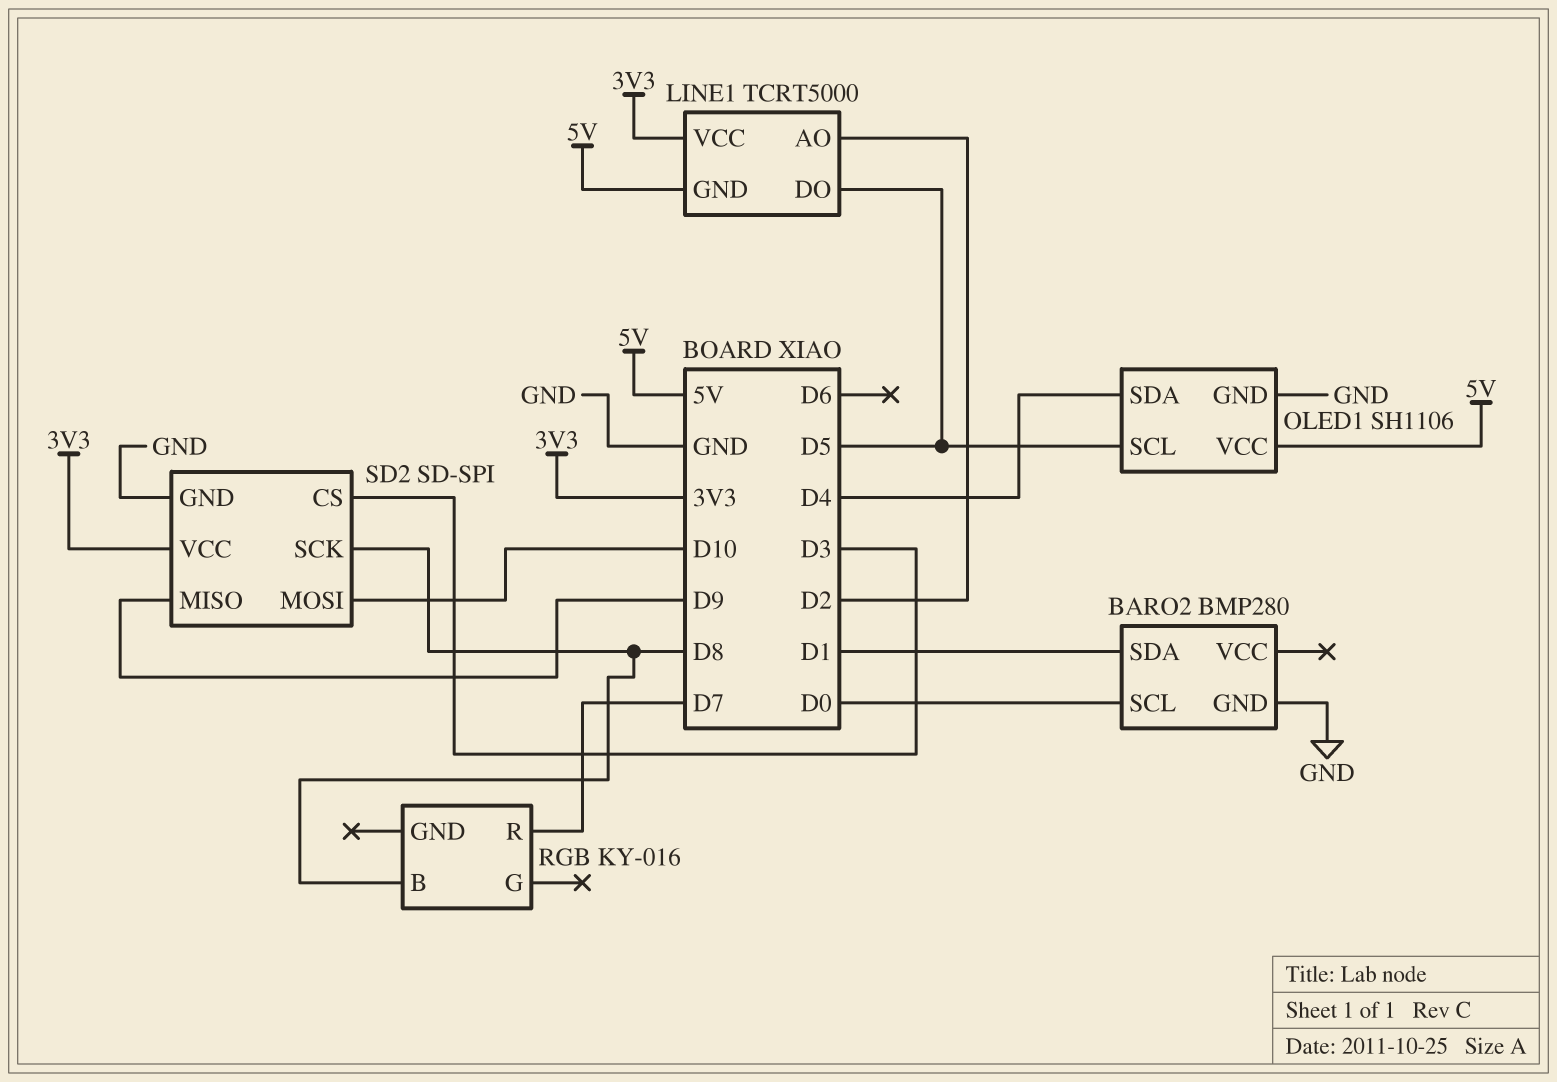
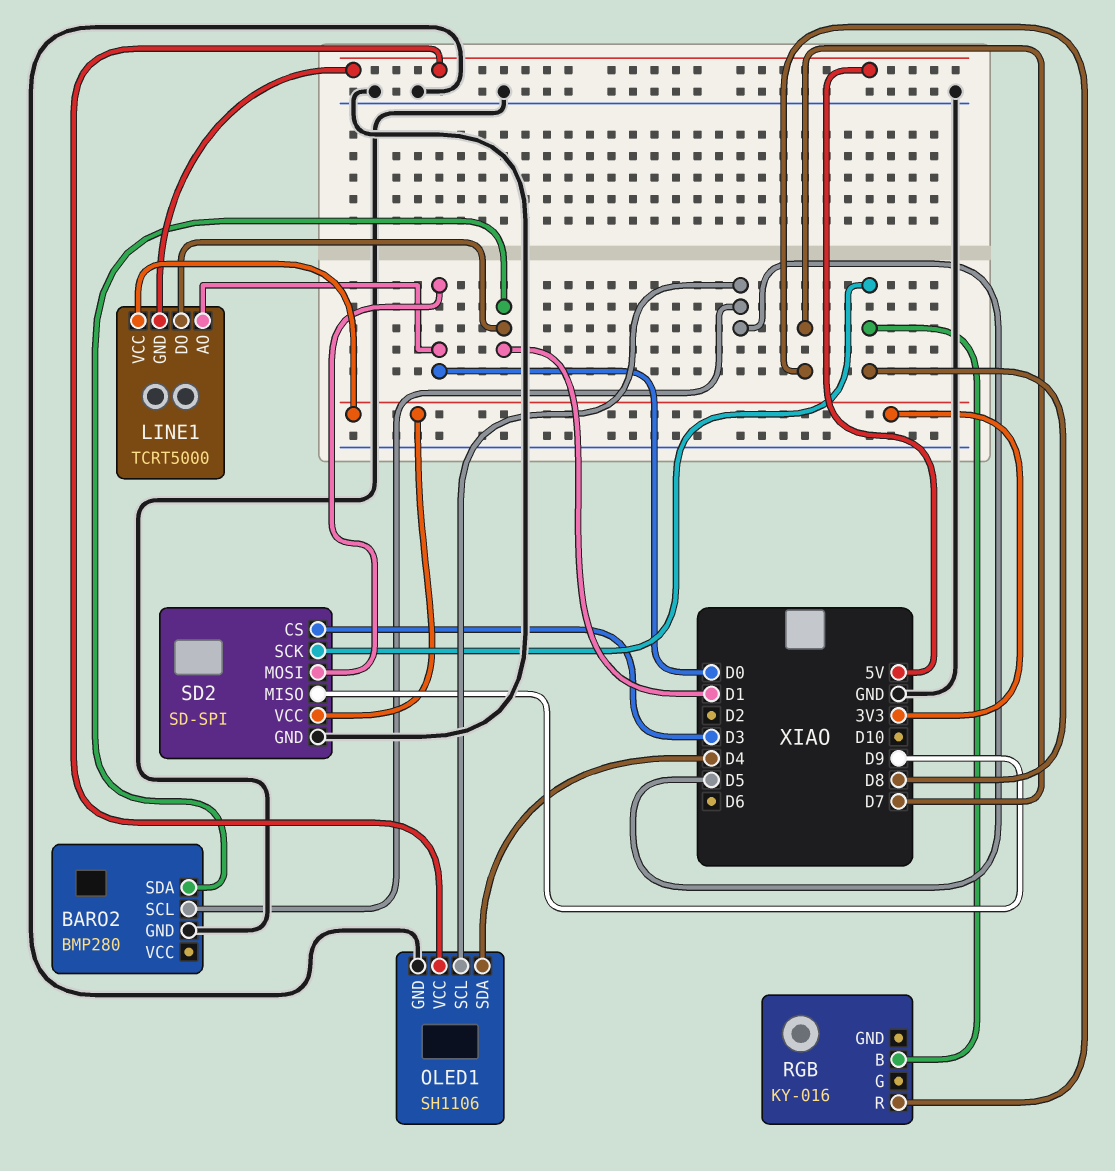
BARO2 pin SCL: D0 -> D5
LINE1 pin AO: D2 -> D0
LINE1 pin DO: D5 -> D1
SD2 pin MOSI: D10 -> D0

